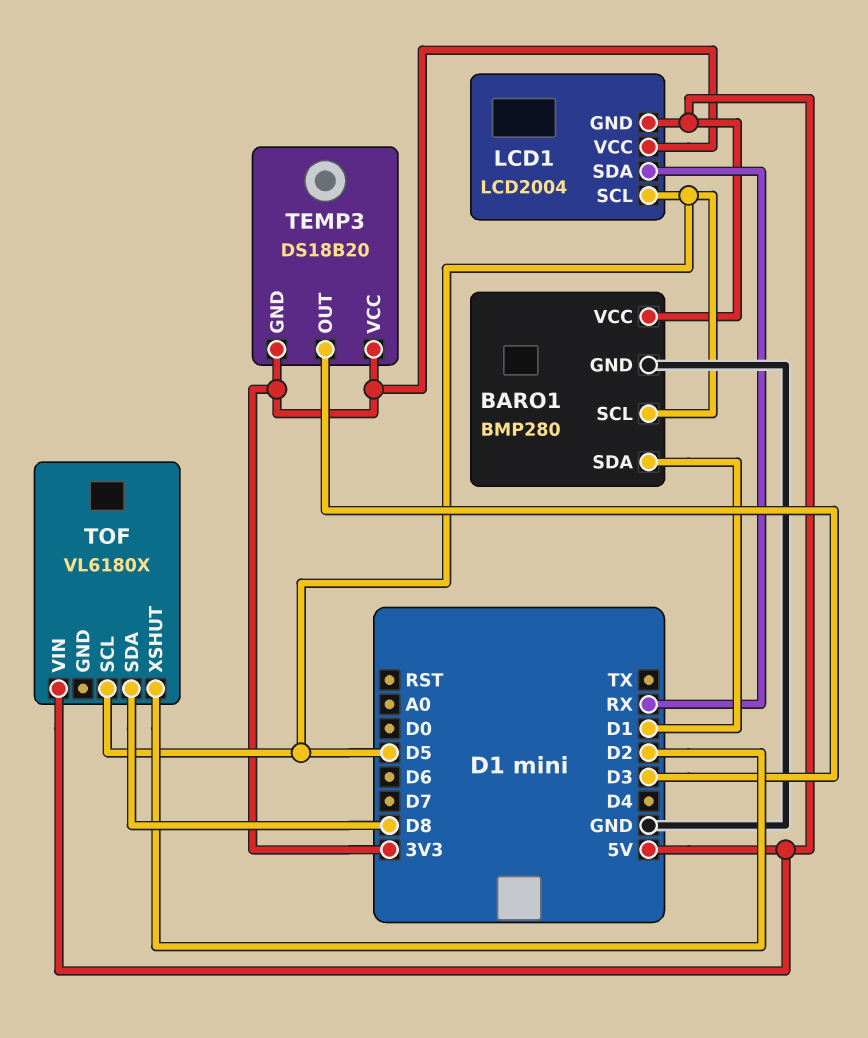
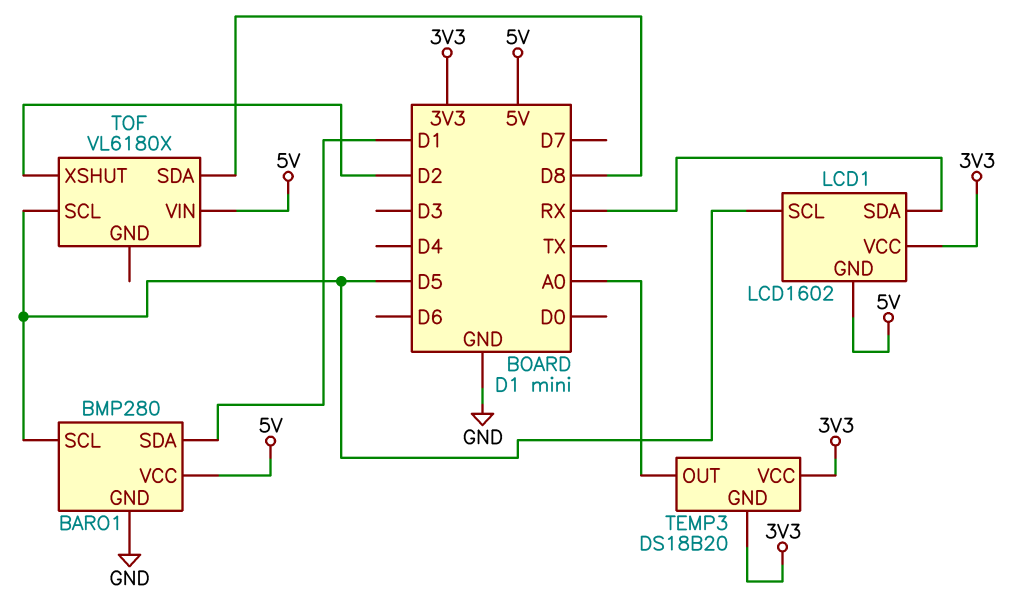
LCD1: LCD2004 -> LCD1602
TEMP3 pin OUT: D3 -> A0

